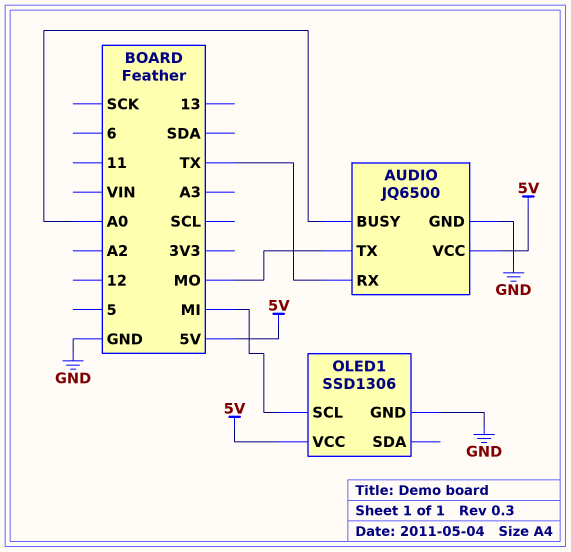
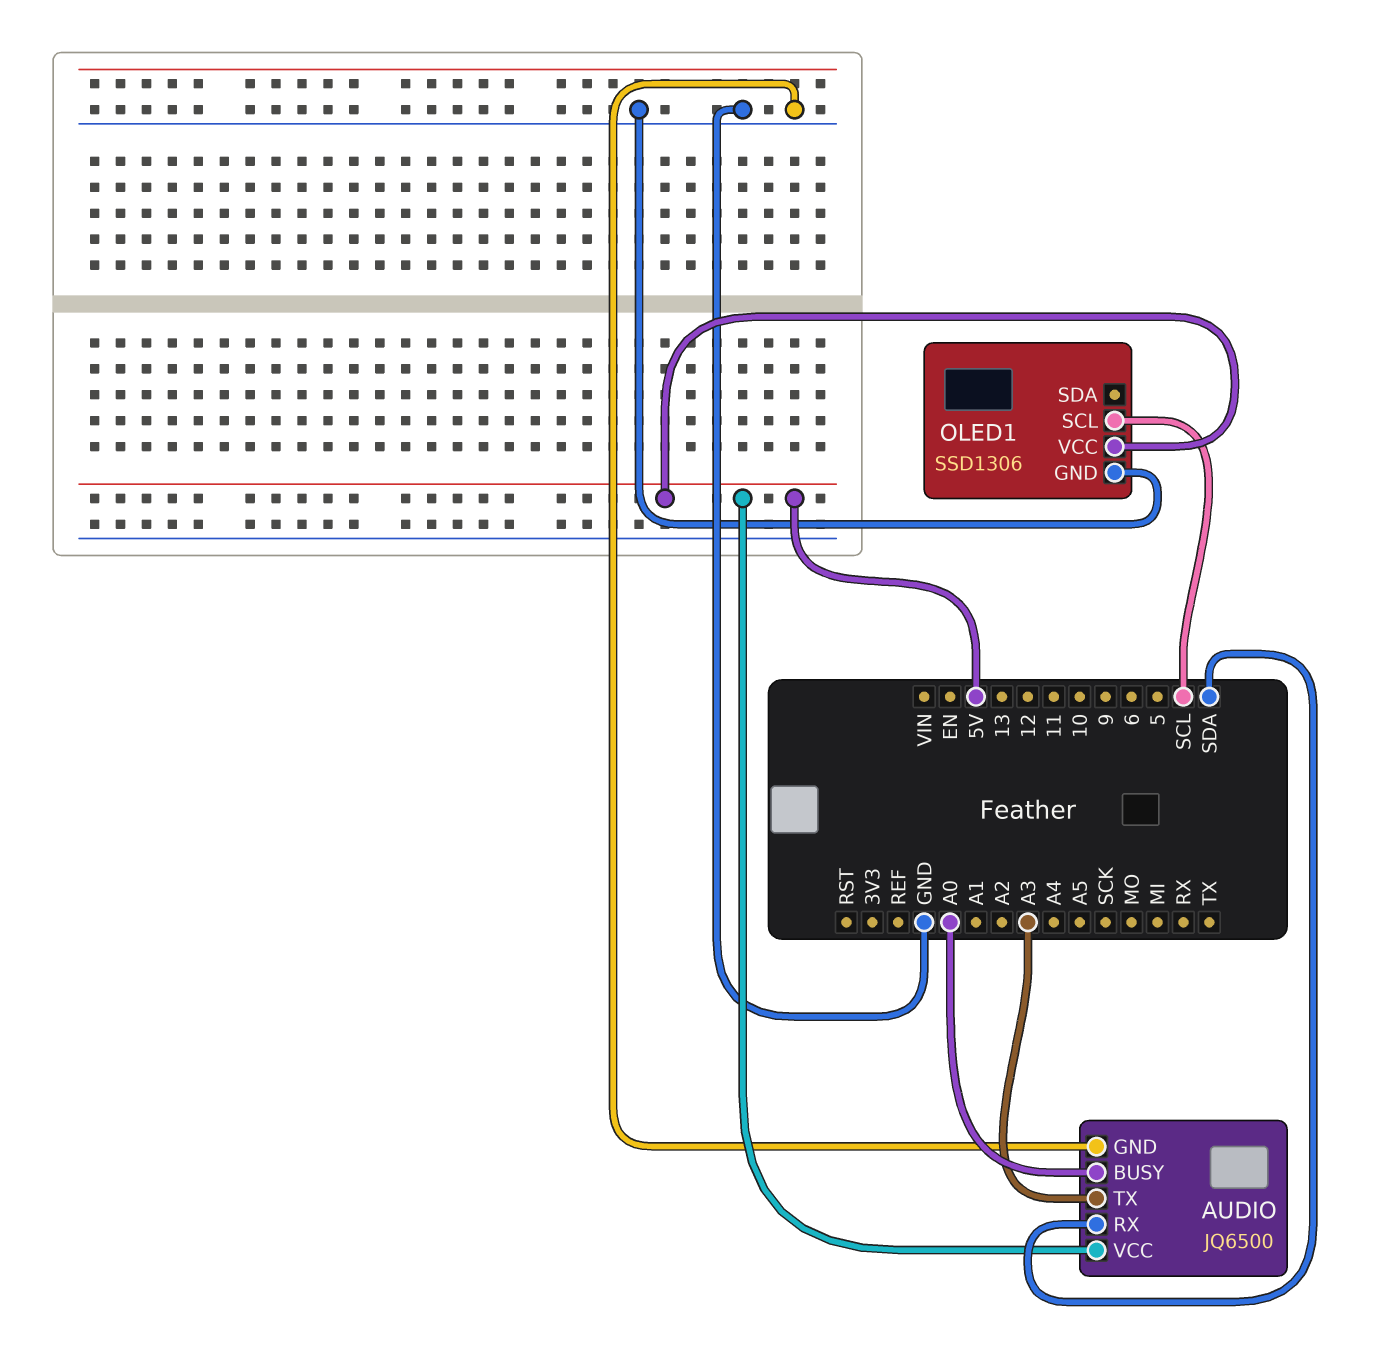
AUDIO pin RX: TX -> SDA
AUDIO pin TX: MO -> A3
OLED1 pin SCL: MI -> SCL

